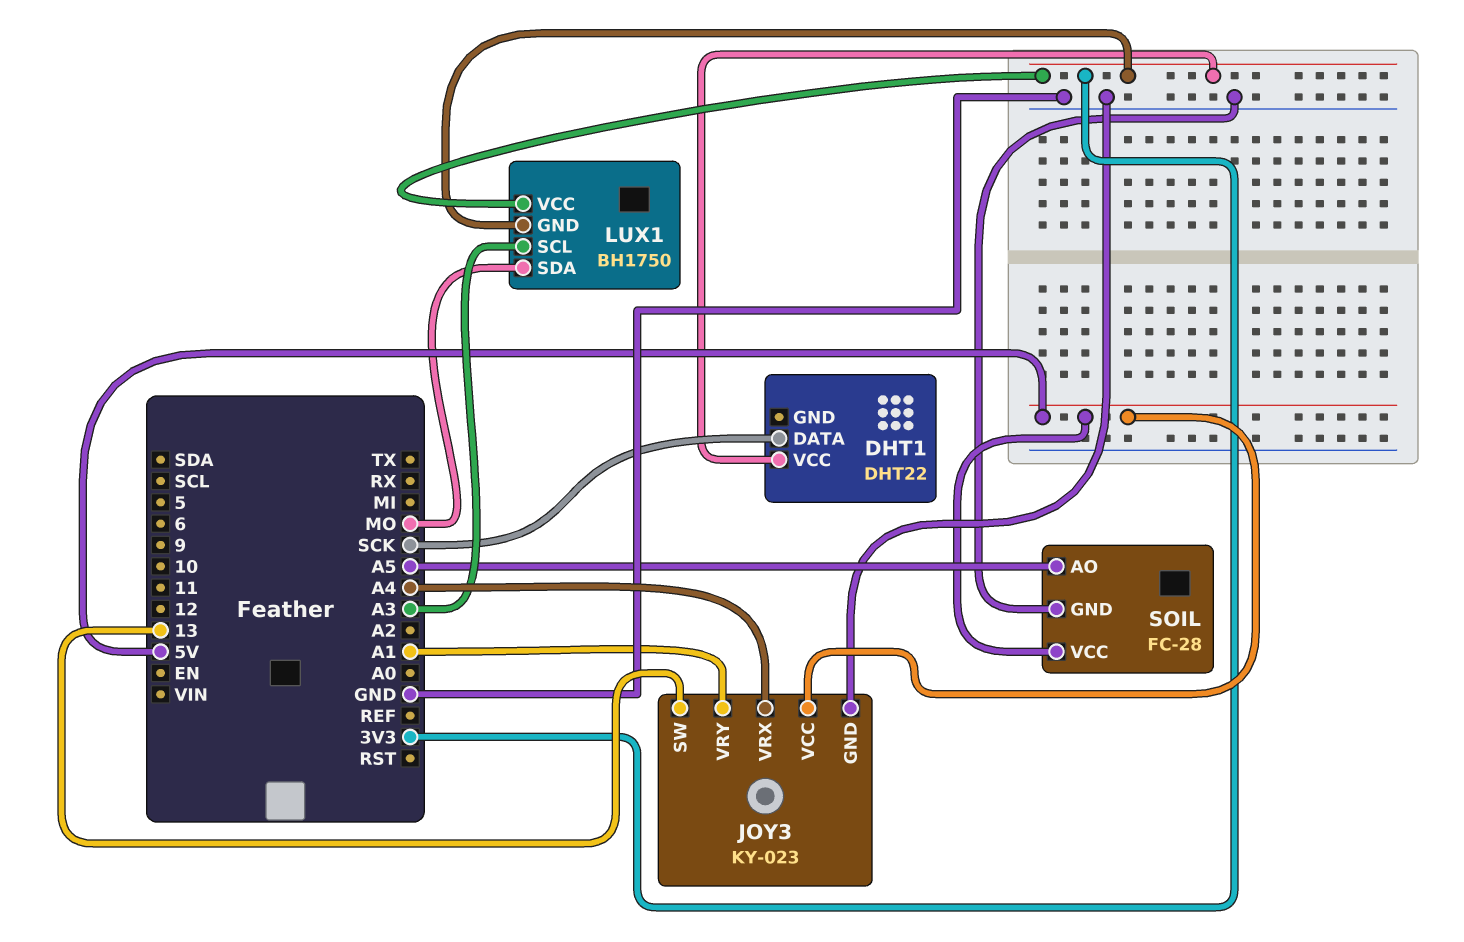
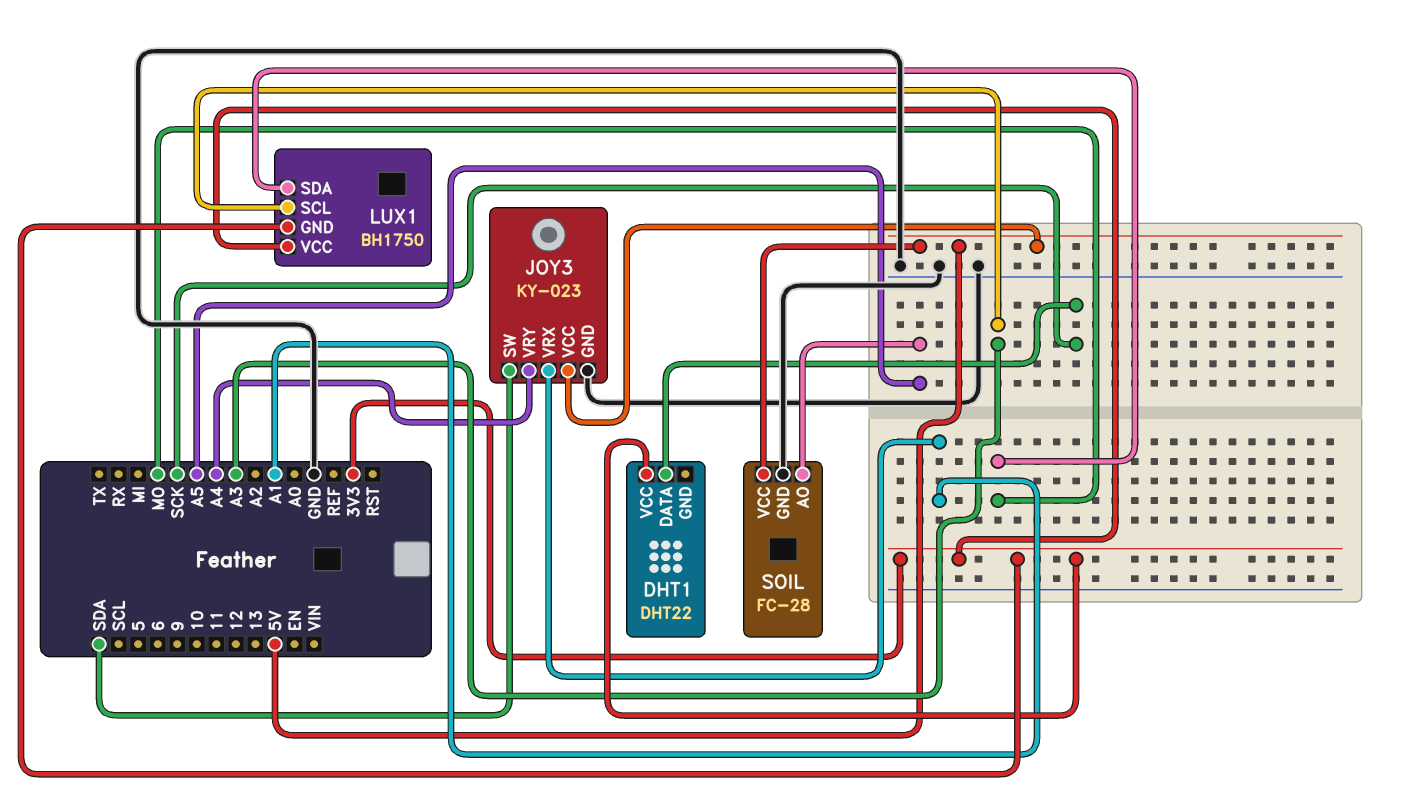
JOY3 pin SW: 13 -> SDA
JOY3 pin VRX: A4 -> A1
JOY3 pin VRY: A1 -> A4

